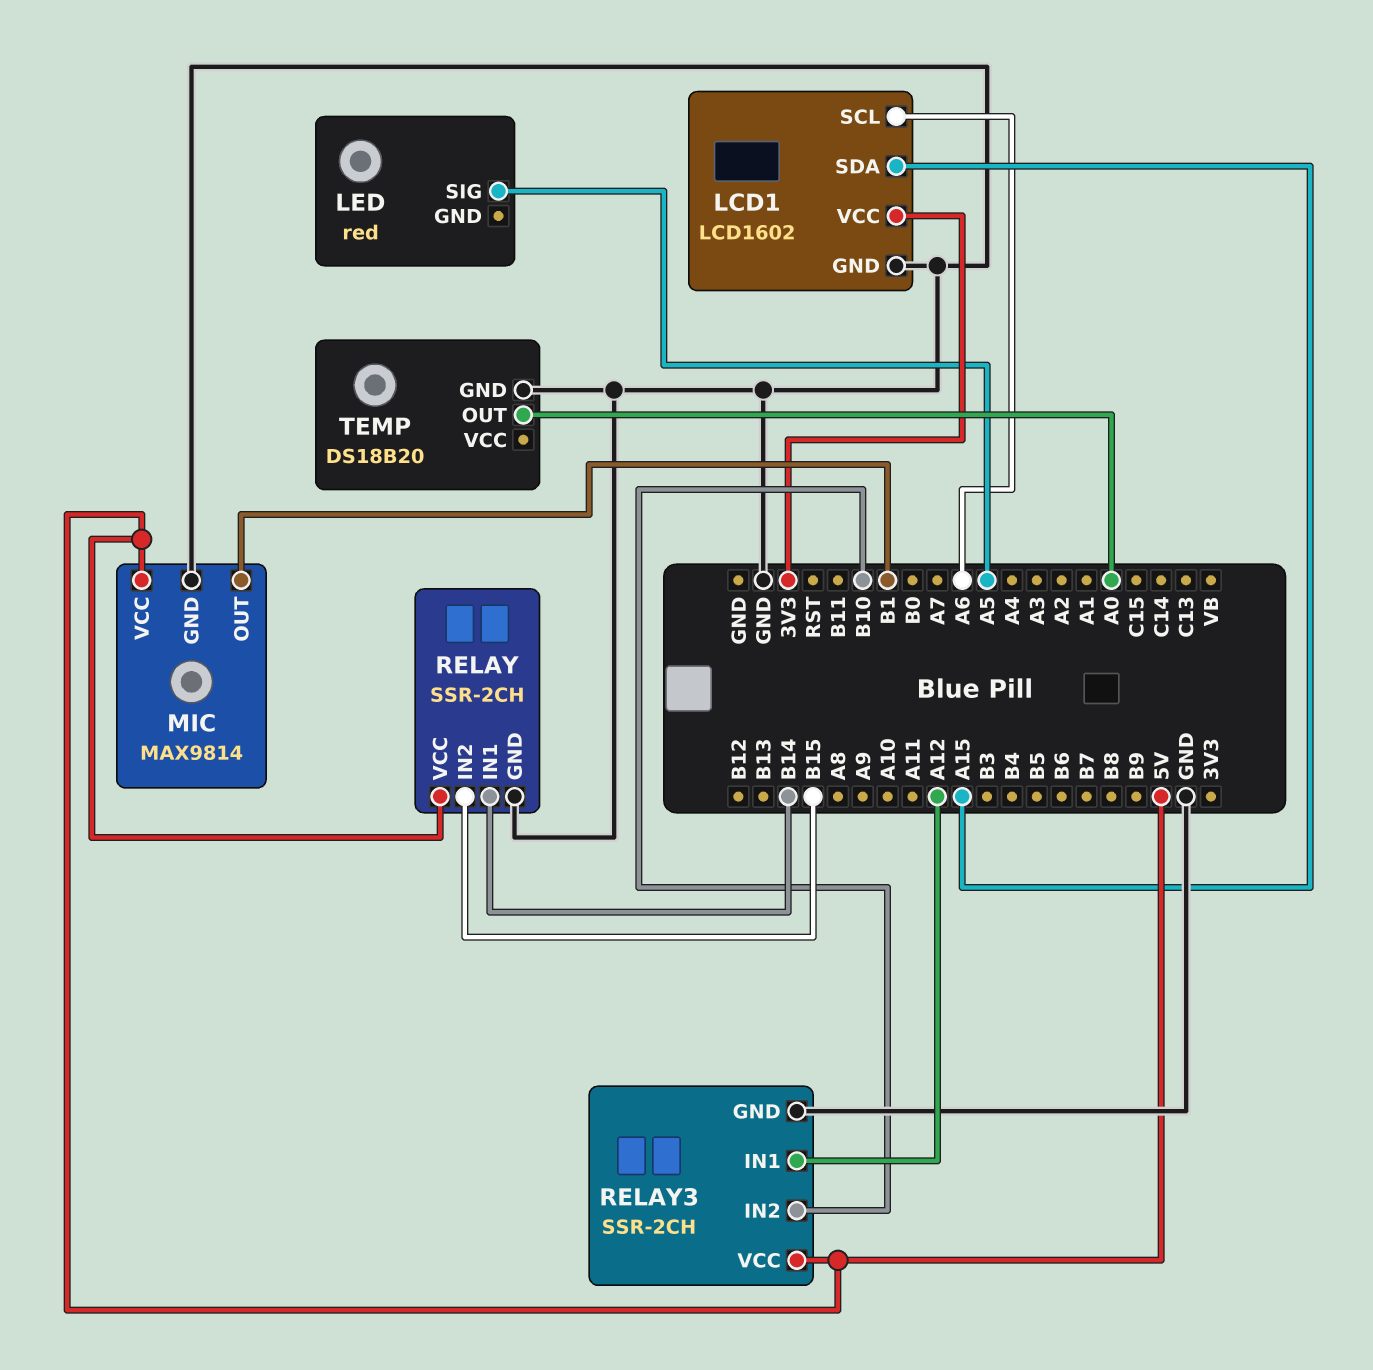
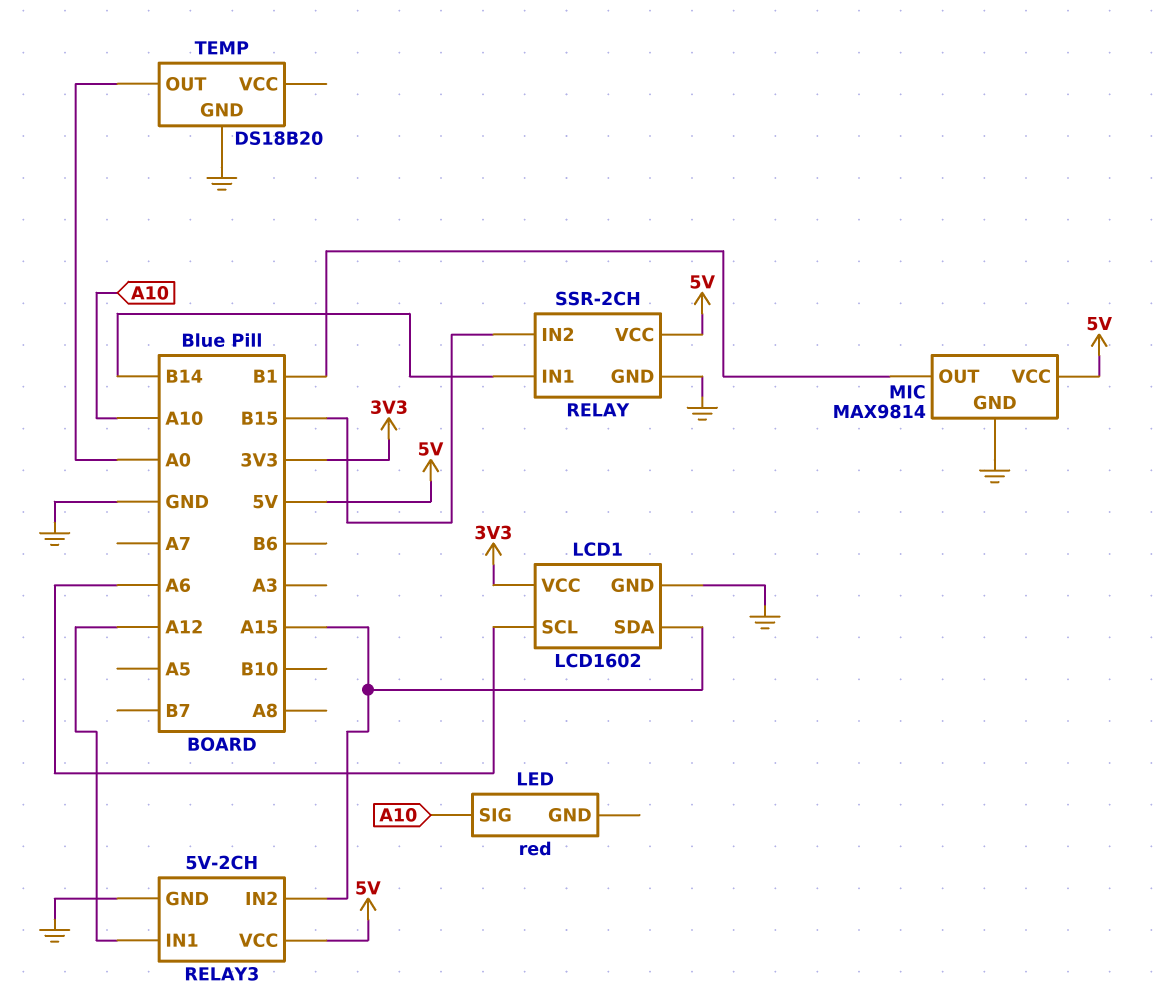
LED pin SIG: A5 -> A10
RELAY3: SSR-2CH -> 5V-2CH
RELAY3 pin IN2: B10 -> A15

